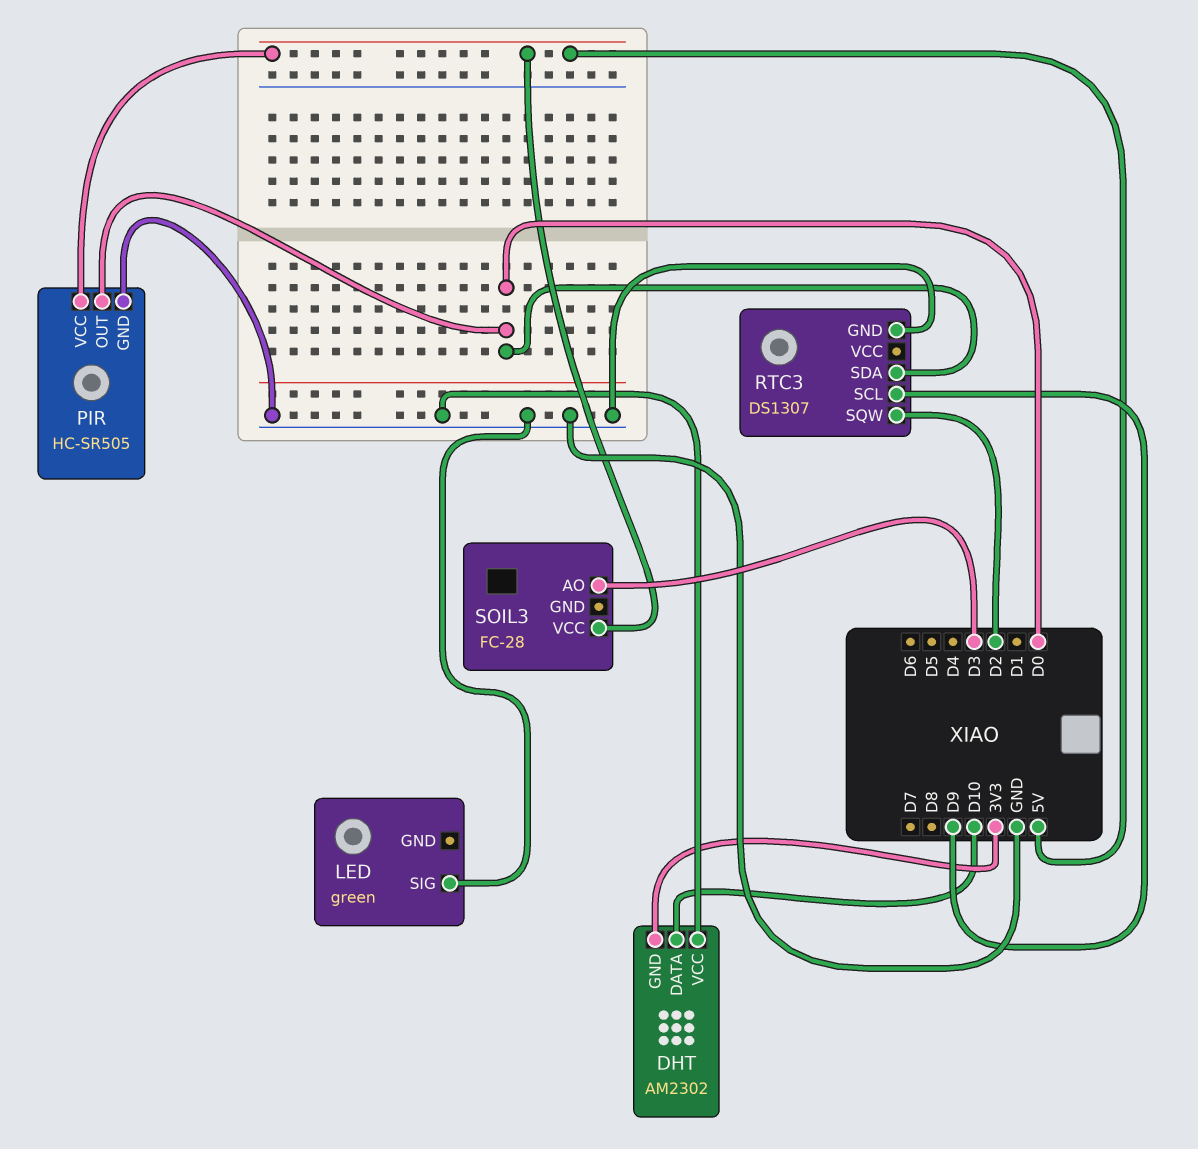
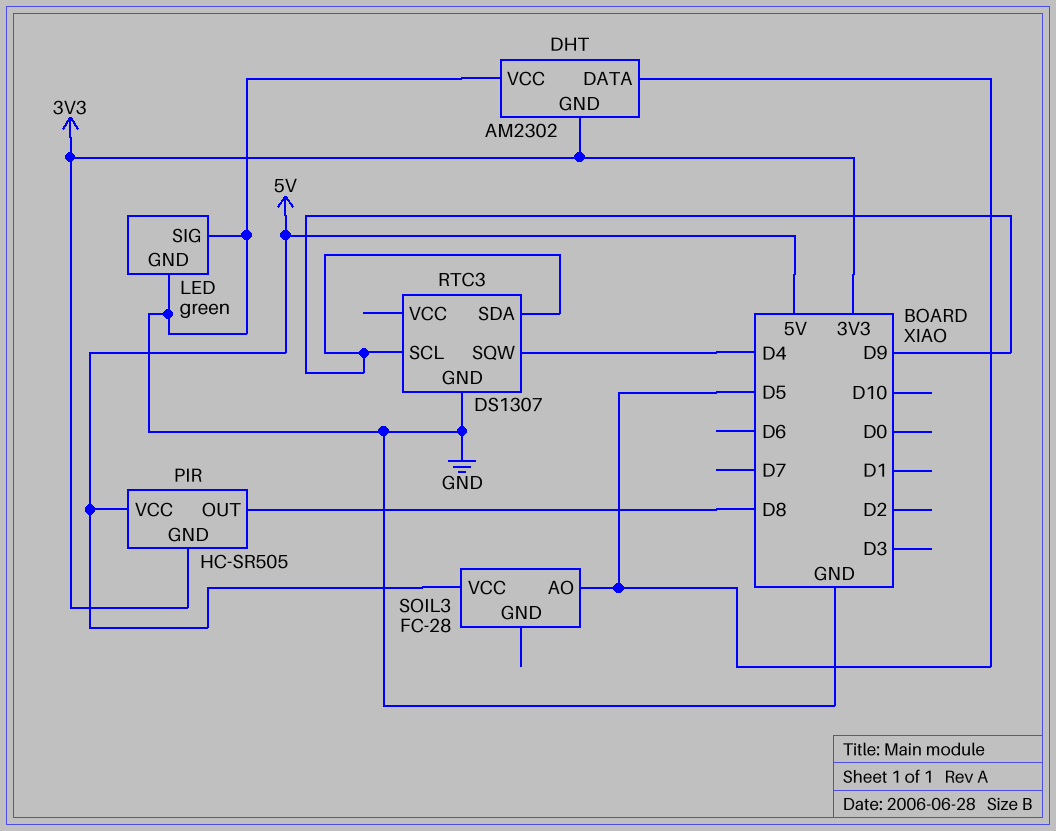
DHT pin DATA: D10 -> D5
LED pin GND: none -> GND
PIR pin GND: GND -> 3V3
PIR pin OUT: D0 -> D8
RTC3 pin SDA: D0 -> D9
RTC3 pin SQW: D2 -> D4
SOIL3 pin AO: D3 -> D5

